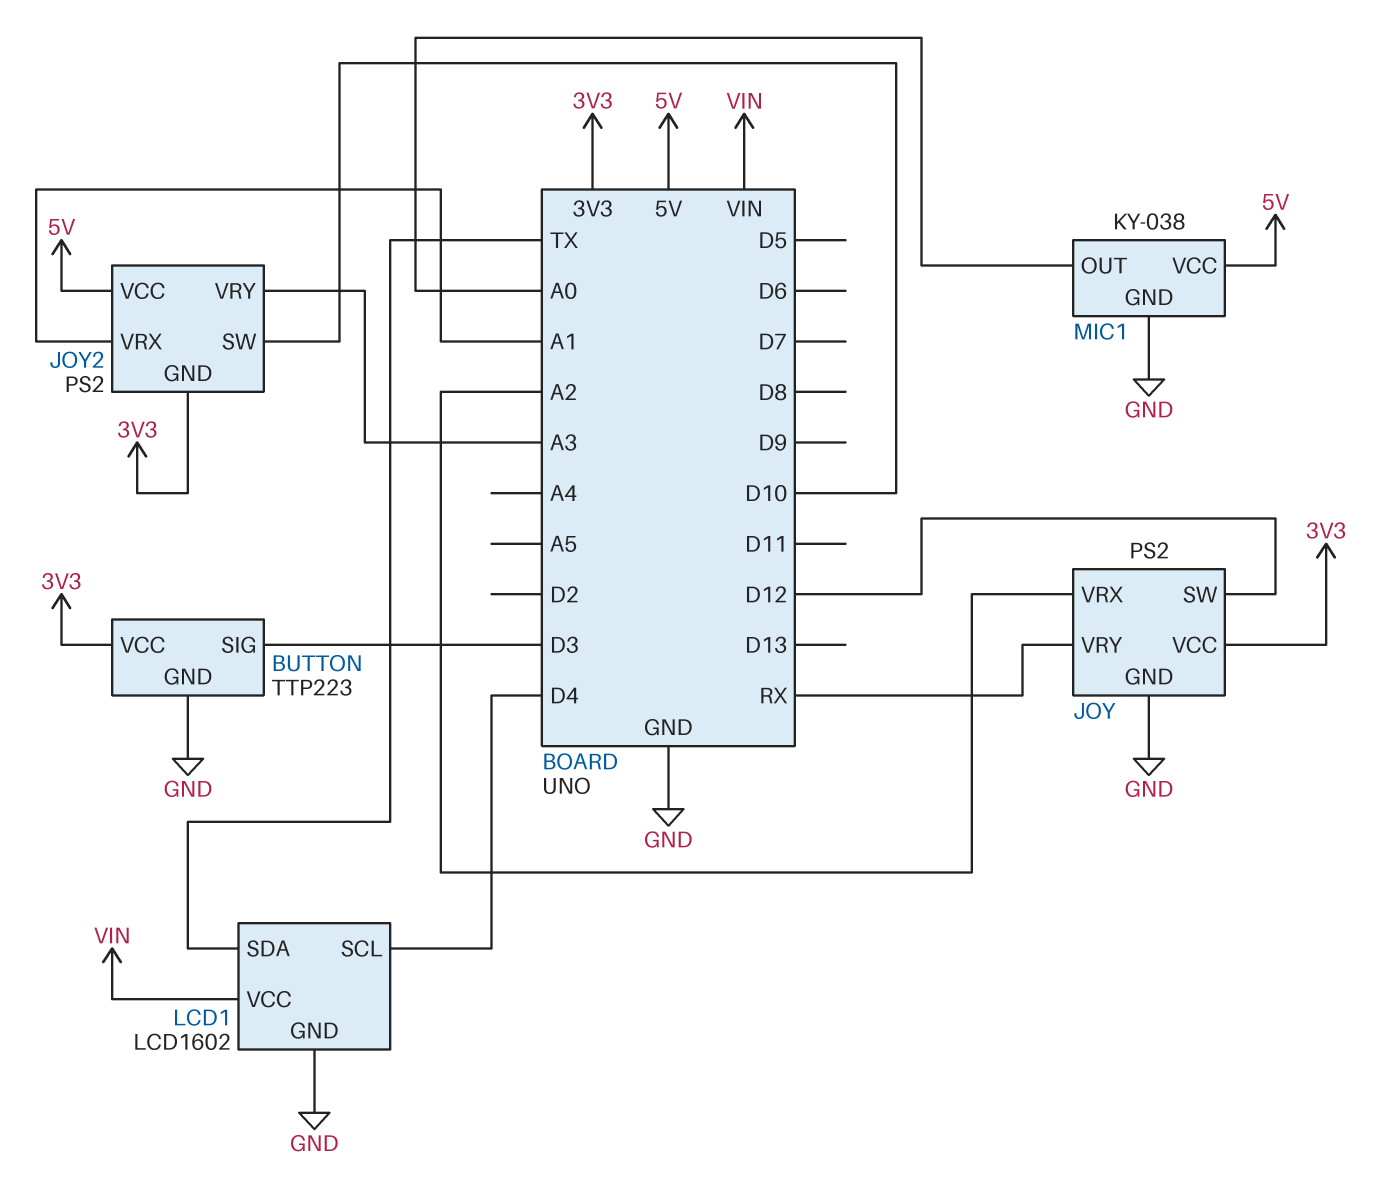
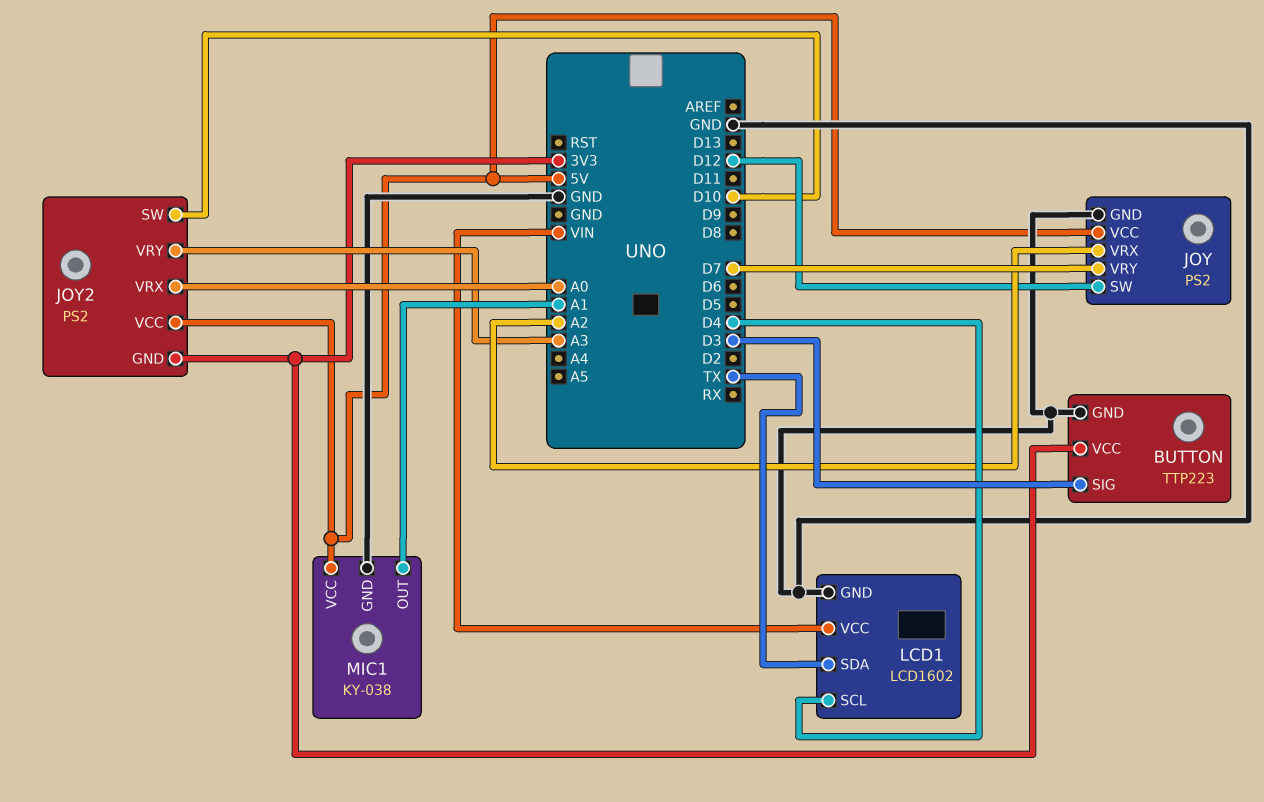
JOY pin VCC: 3V3 -> 5V
JOY pin VRY: RX -> D7
JOY2 pin VRX: A1 -> A0
MIC1 pin OUT: A0 -> A1

